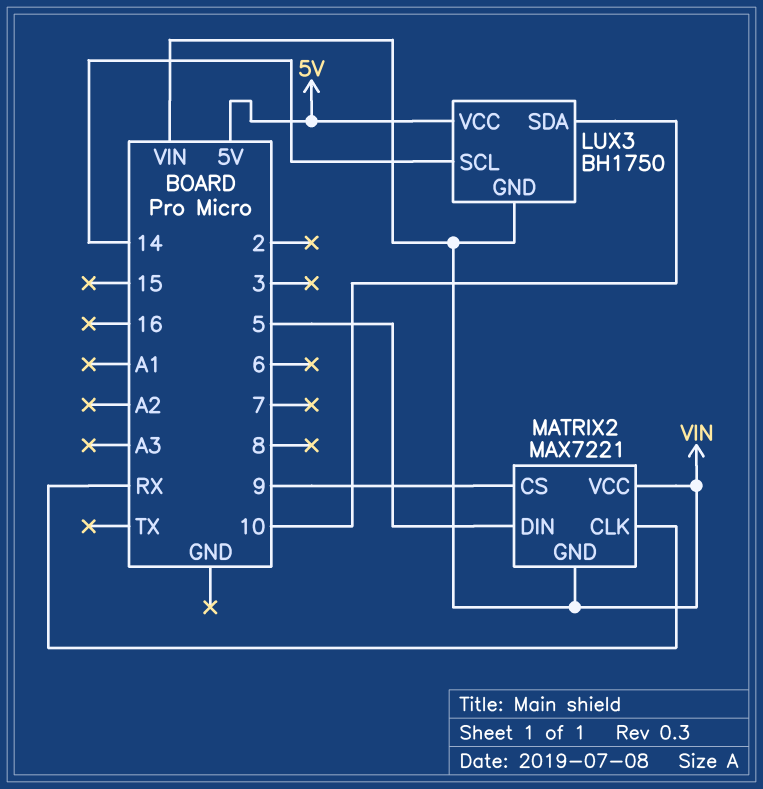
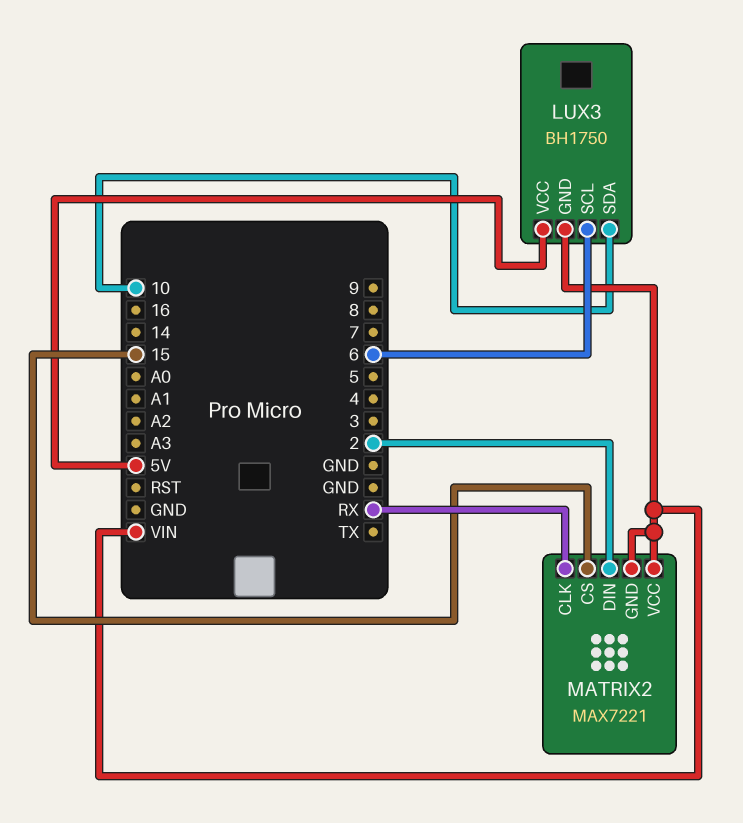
LUX3 pin SCL: 14 -> 6
MATRIX2 pin CS: 9 -> 15
MATRIX2 pin DIN: 5 -> 2

